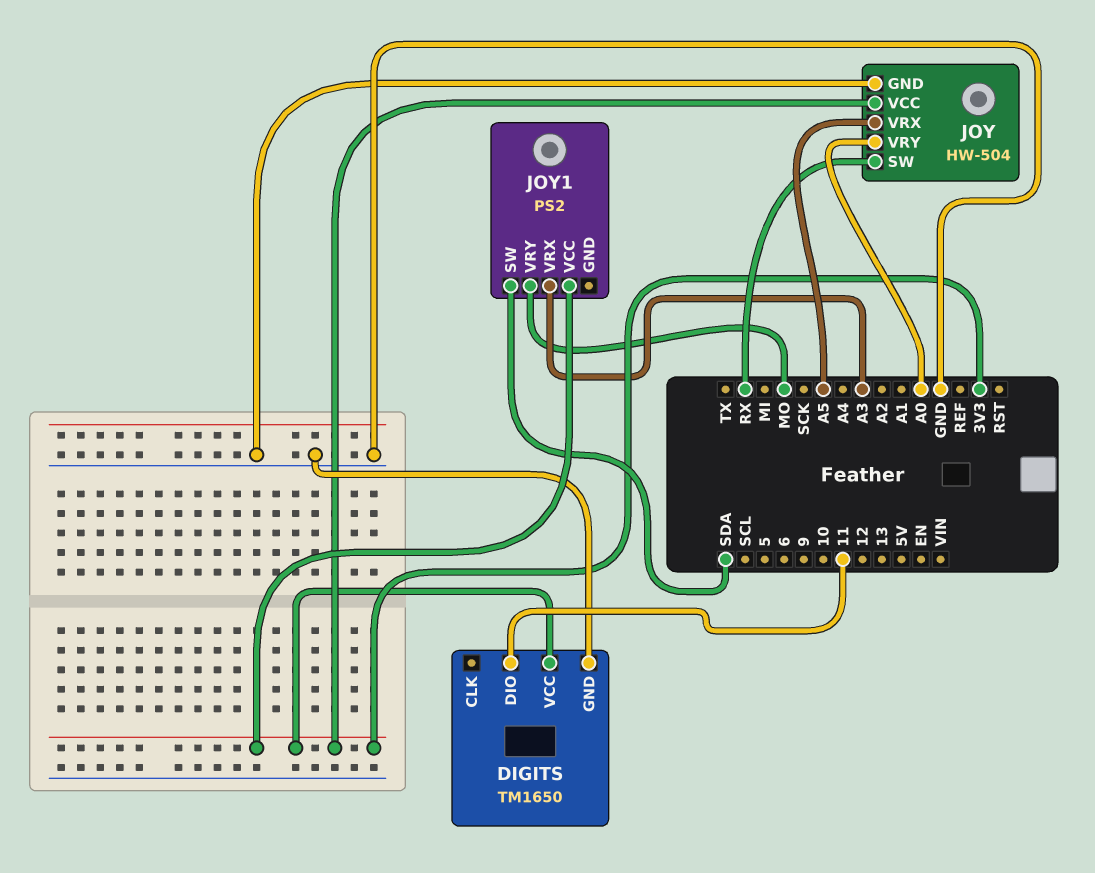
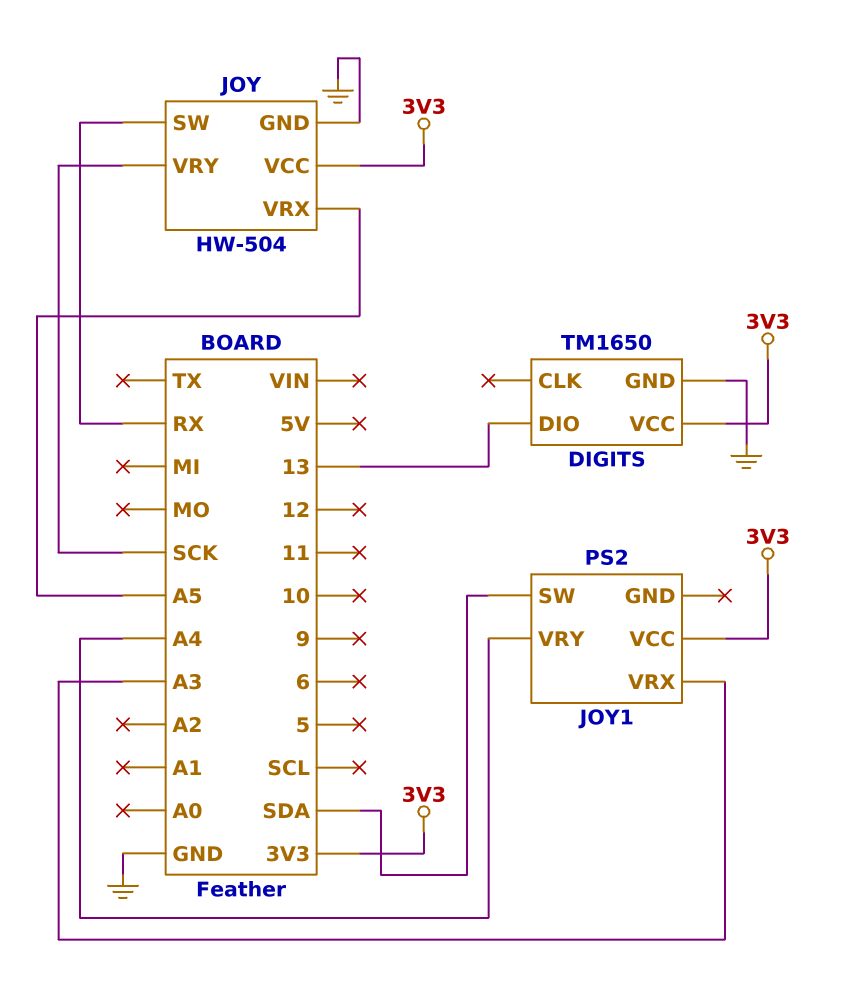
DIGITS pin DIO: 11 -> 13
JOY pin VRY: A0 -> SCK
JOY1 pin VRY: MO -> A4

